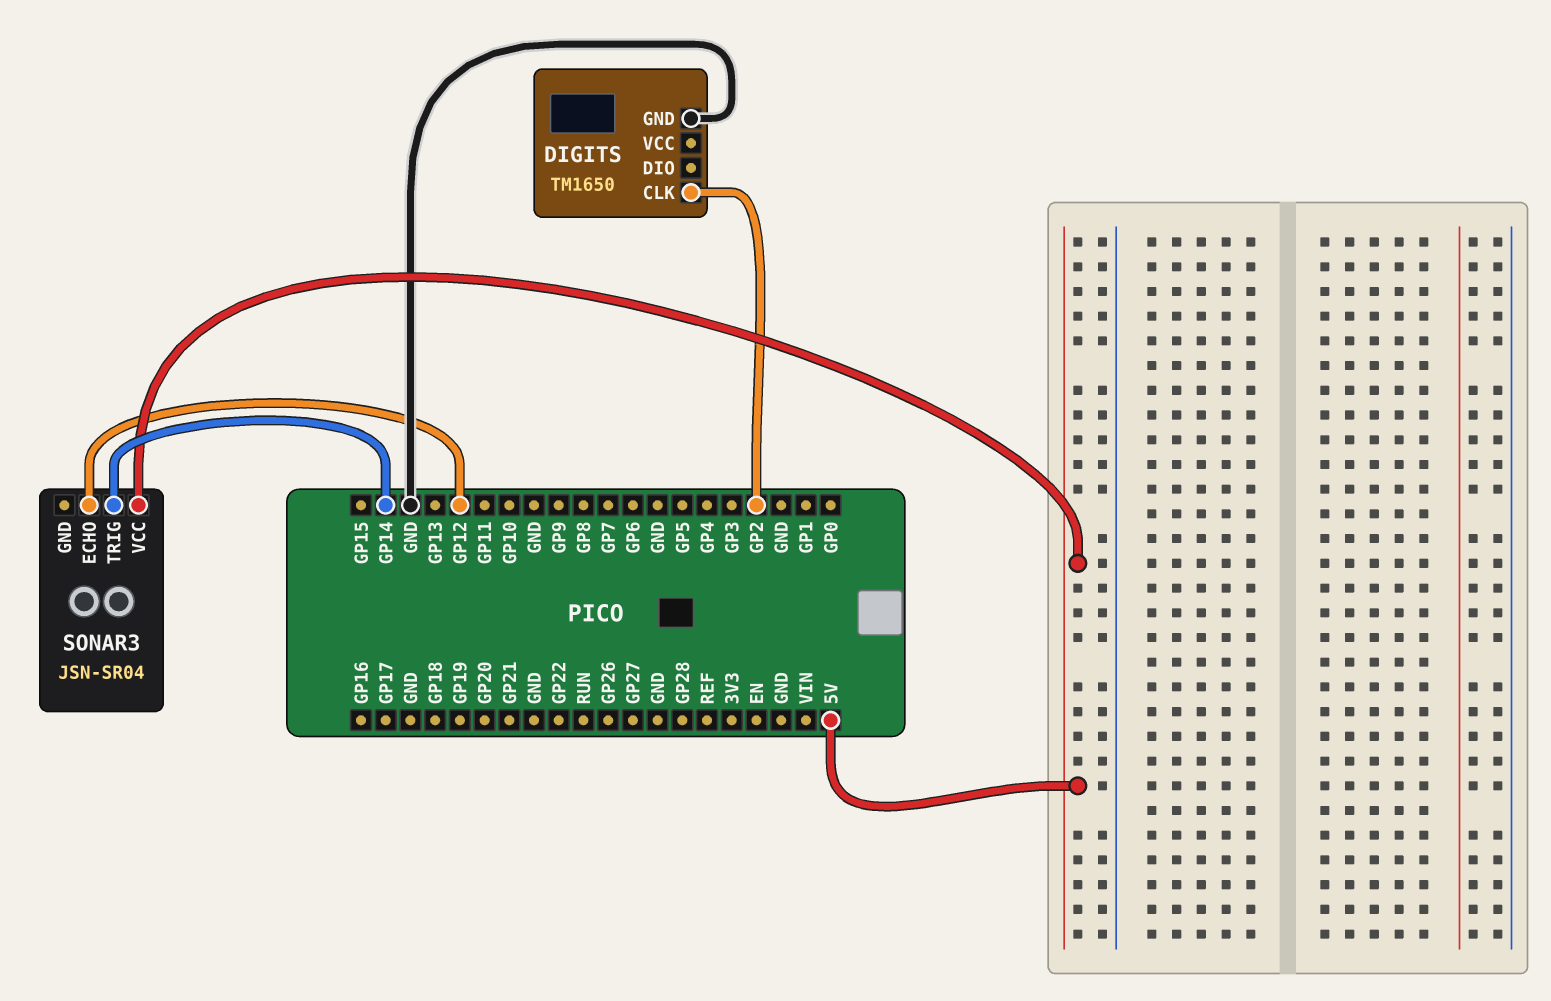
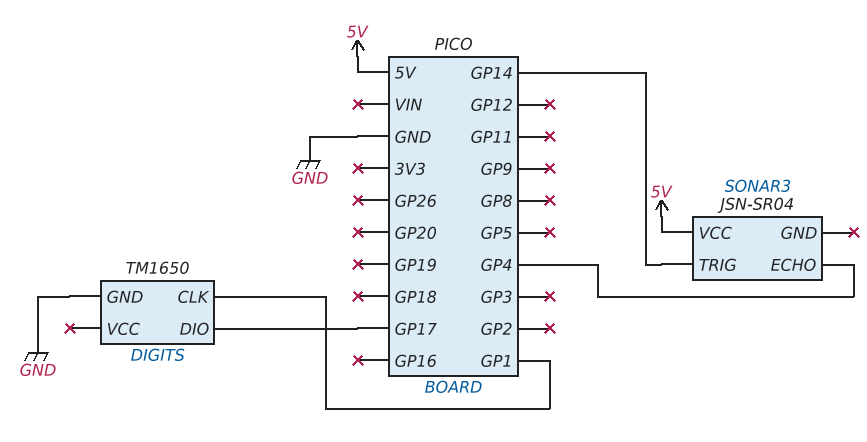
DIGITS pin CLK: GP2 -> GP1
DIGITS pin DIO: none -> GP17
SONAR3 pin ECHO: GP12 -> GP4

